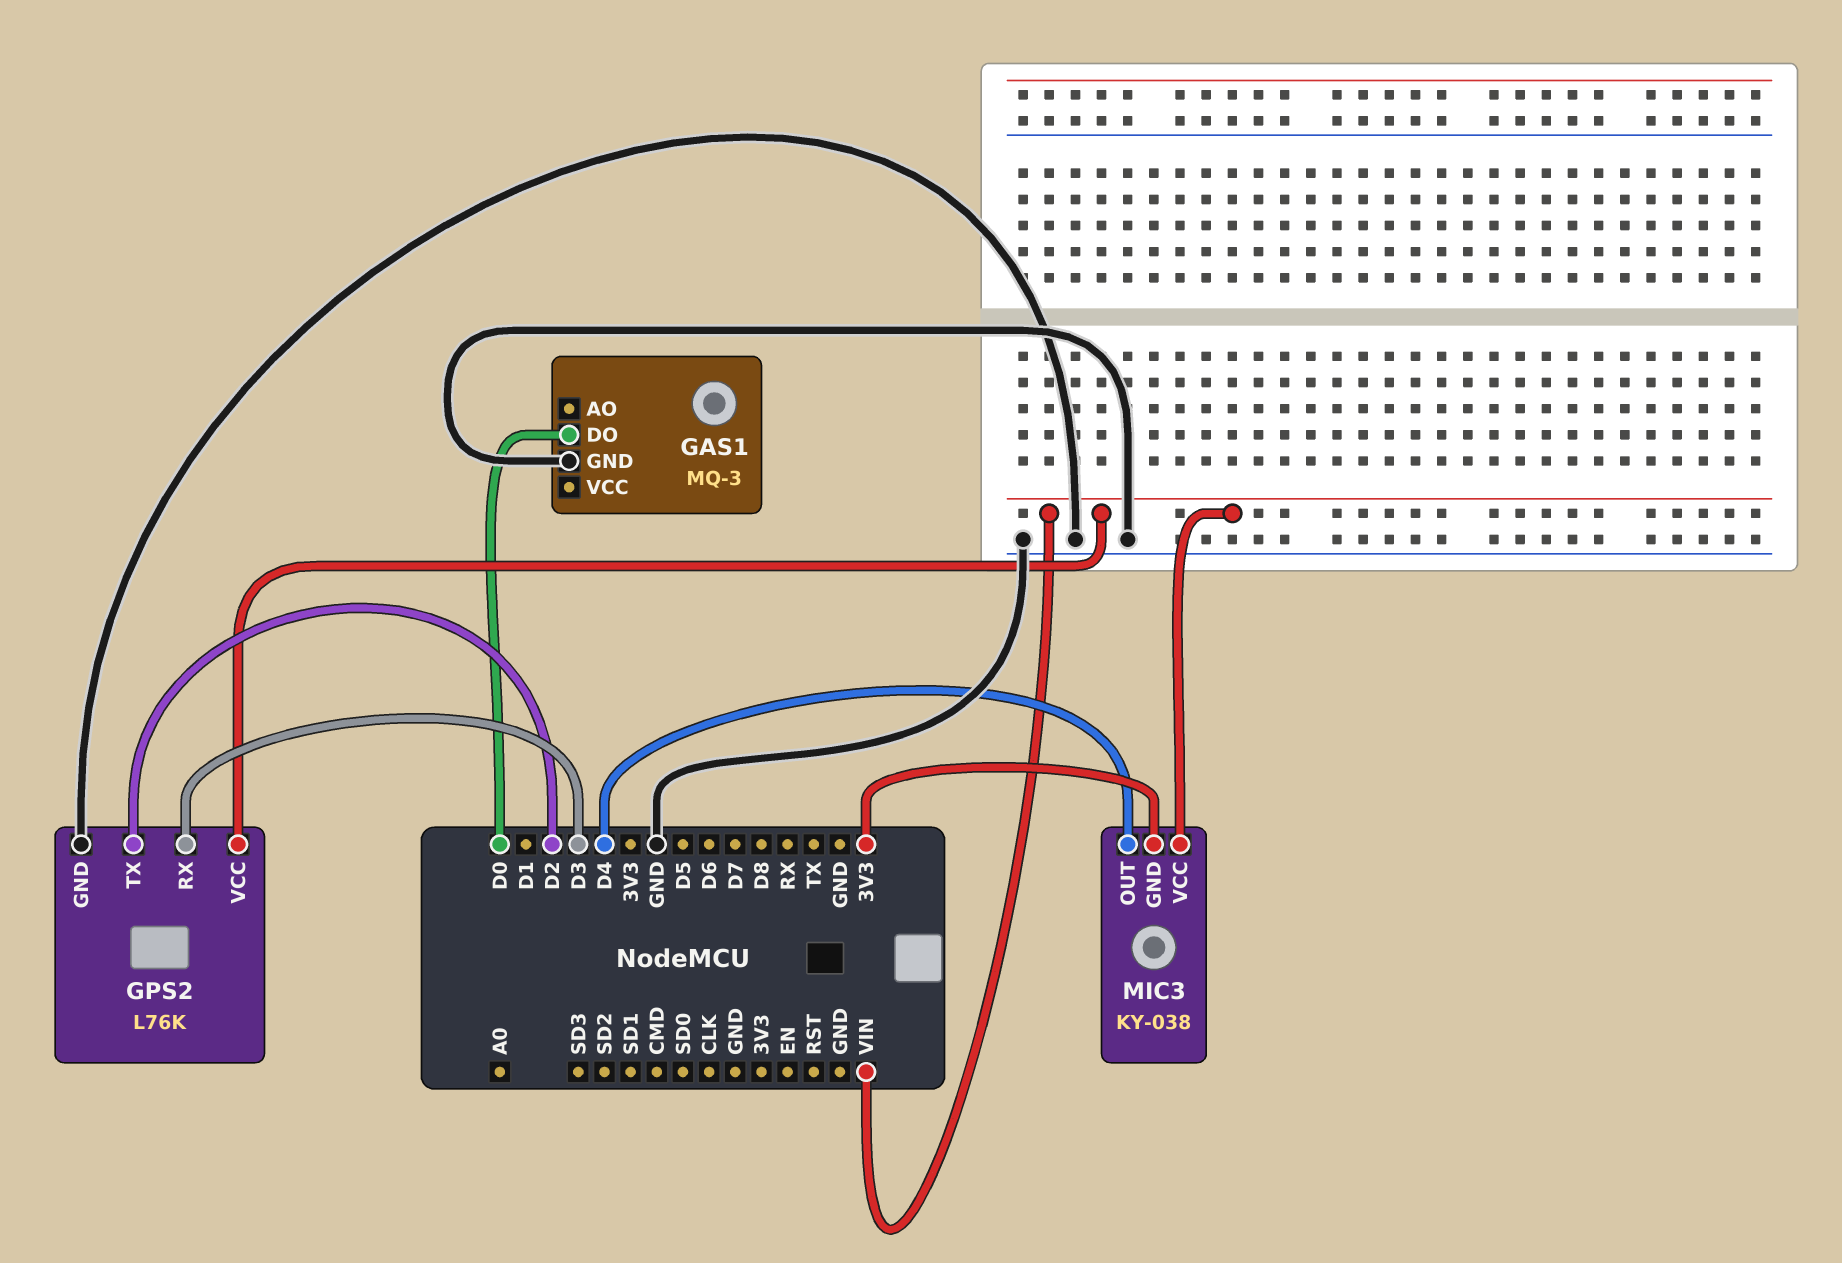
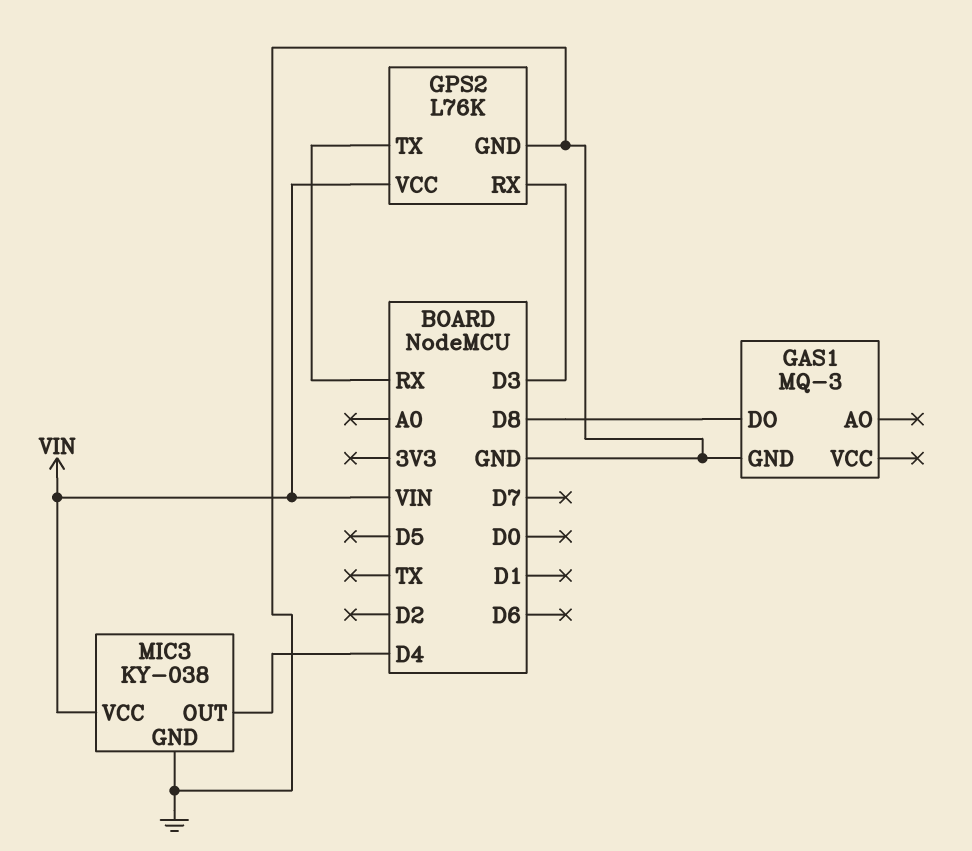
GAS1 pin DO: D0 -> D8
GPS2 pin TX: D2 -> RX
MIC3 pin GND: 3V3 -> GND

